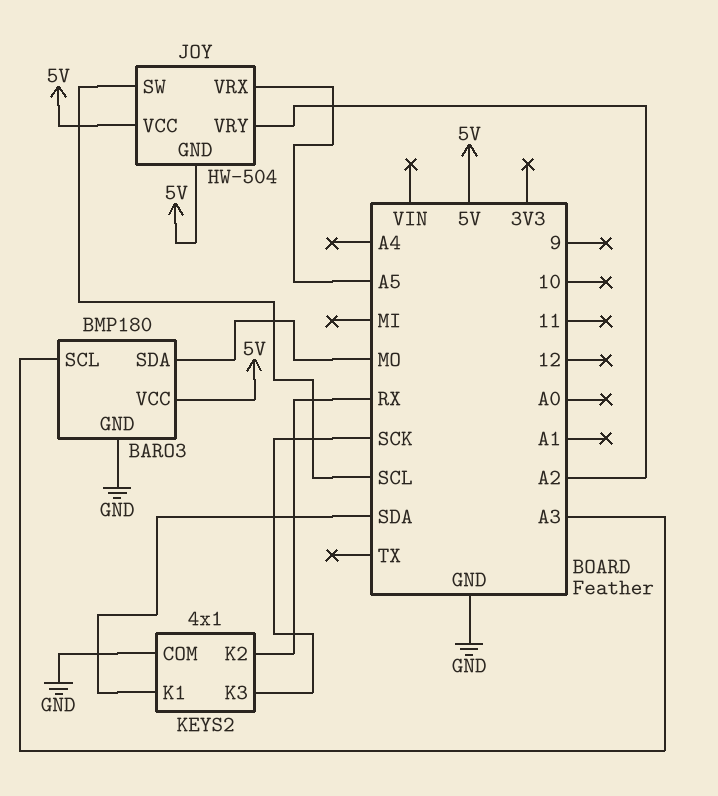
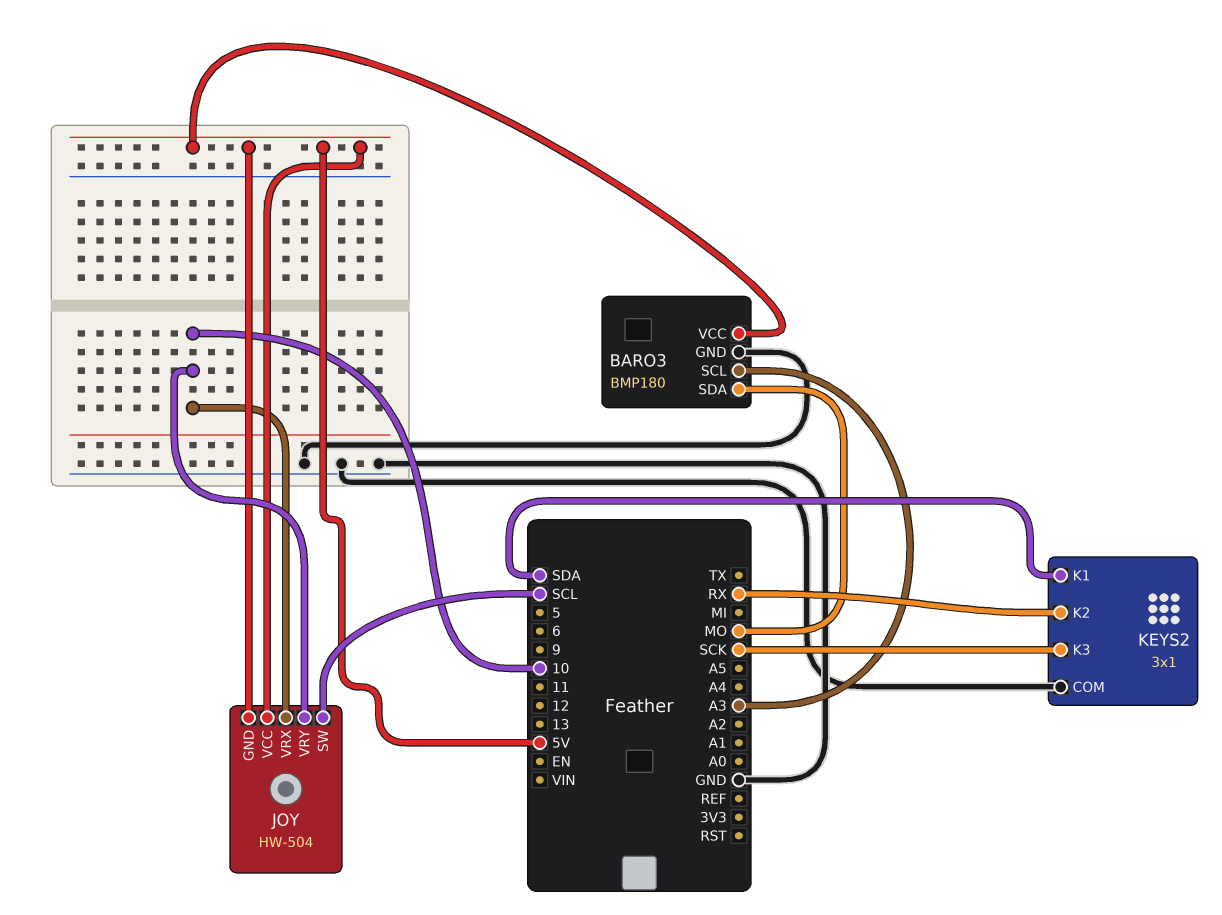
JOY pin VRX: A5 -> 10
JOY pin VRY: A2 -> 10
KEYS2: 4x1 -> 3x1

